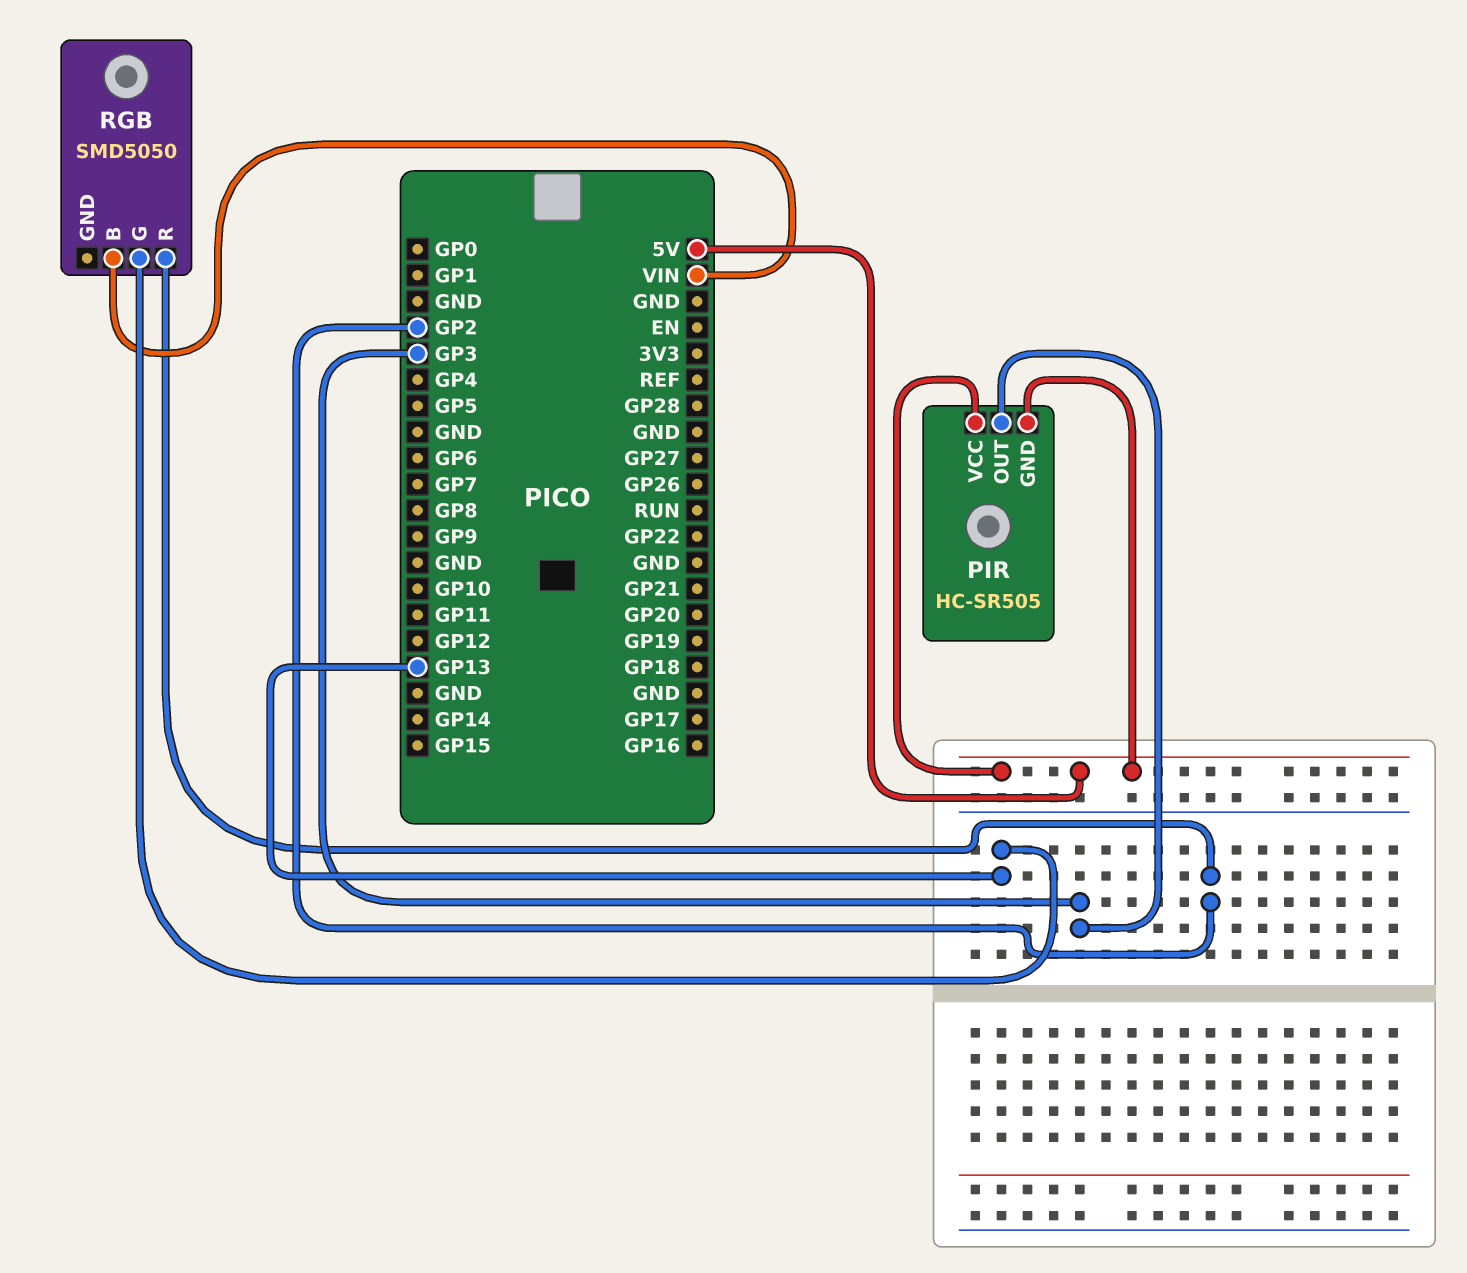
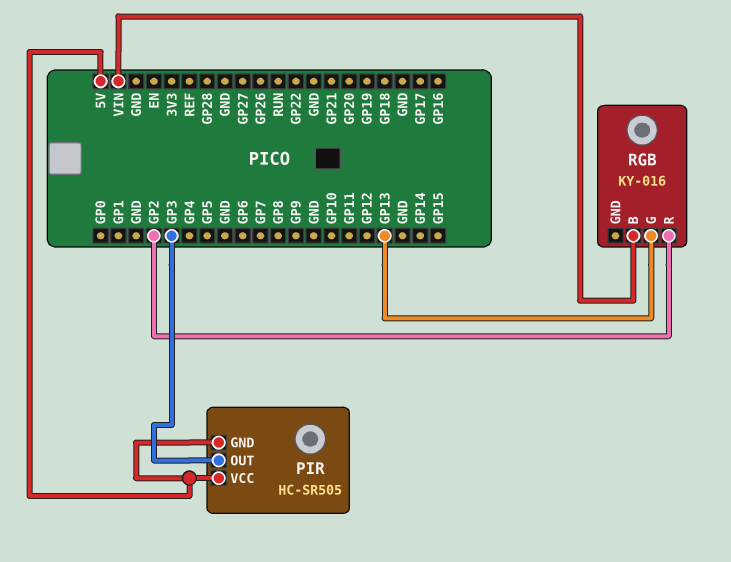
RGB: SMD5050 -> KY-016

